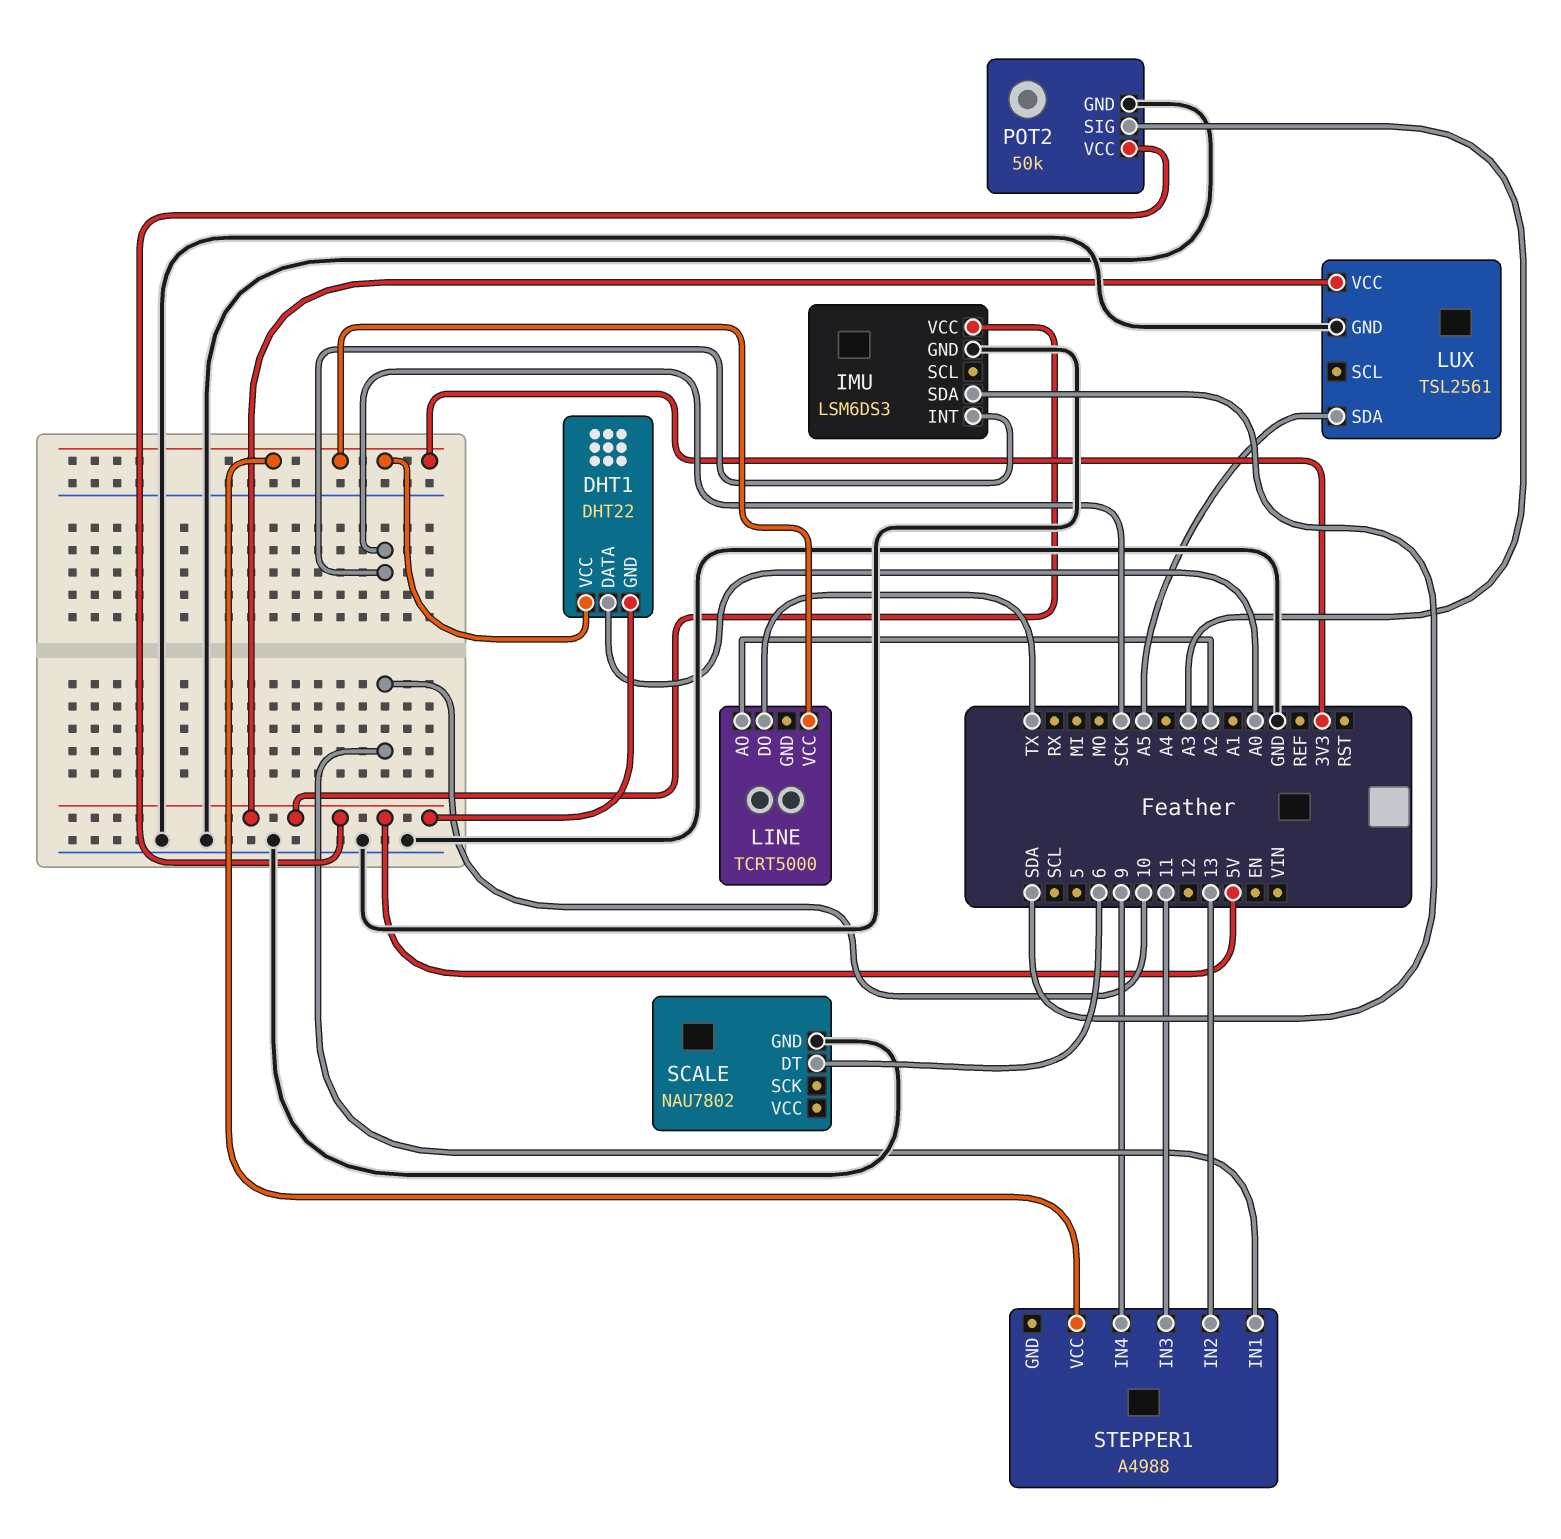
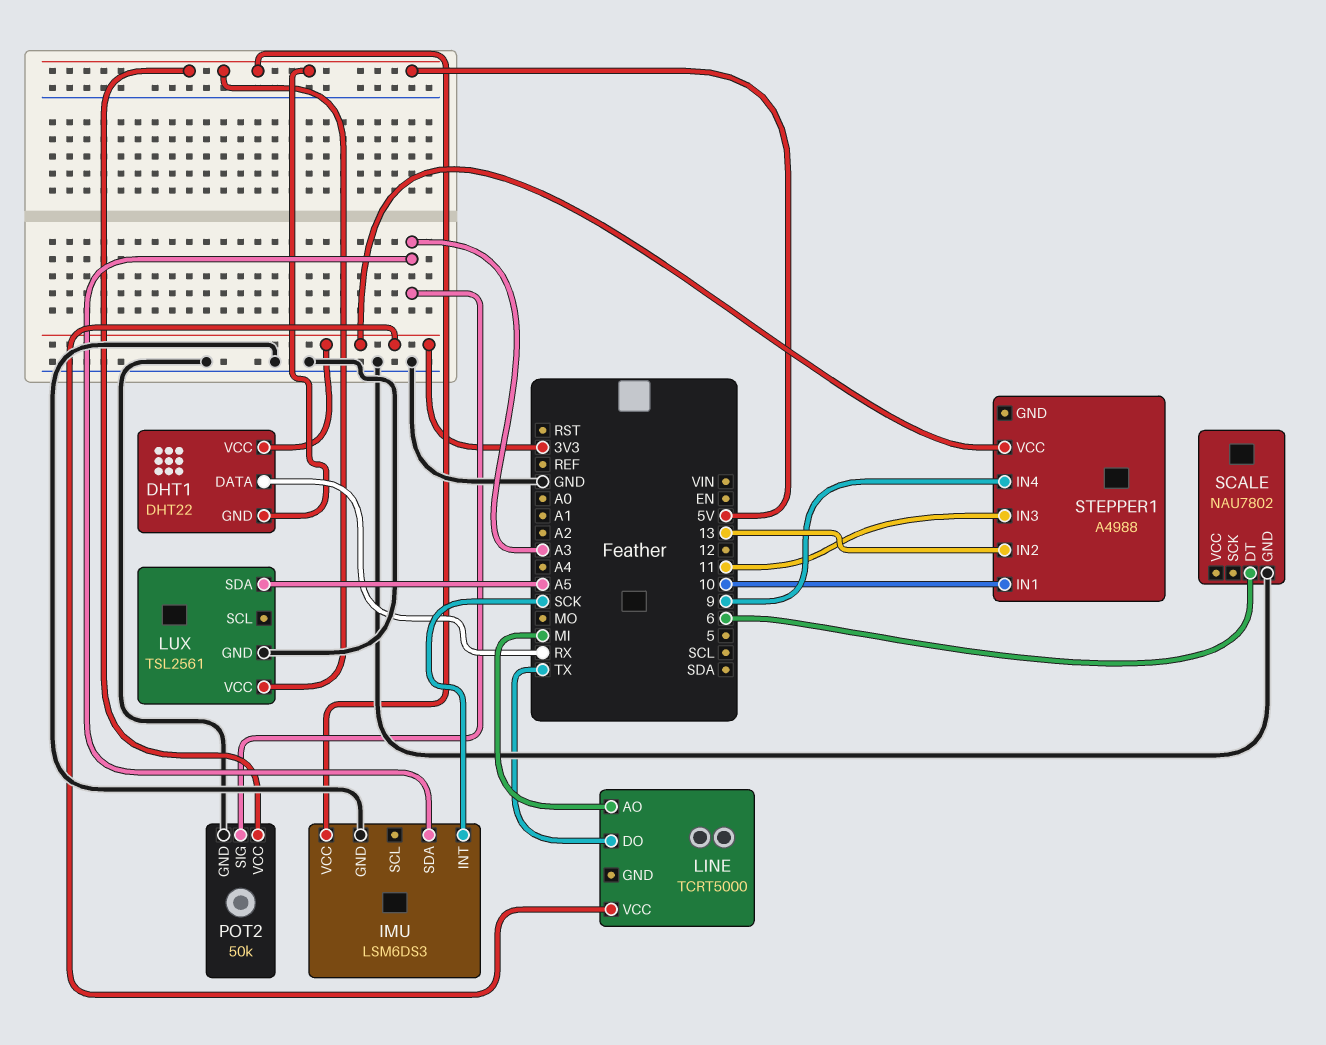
DHT1 pin DATA: A0 -> RX
IMU pin SDA: SDA -> A3
LINE pin AO: A2 -> MI

